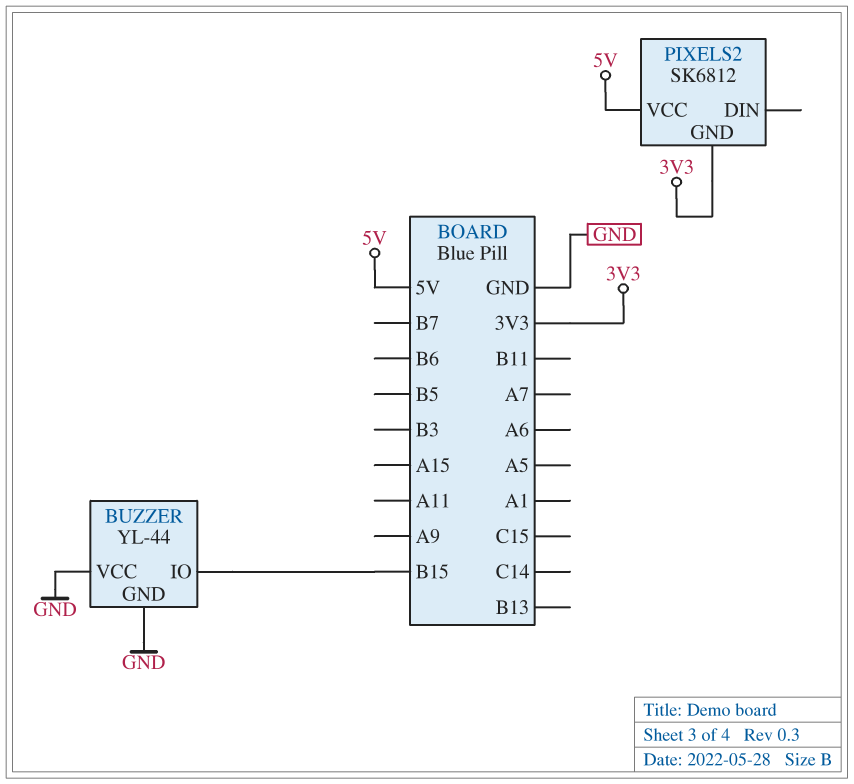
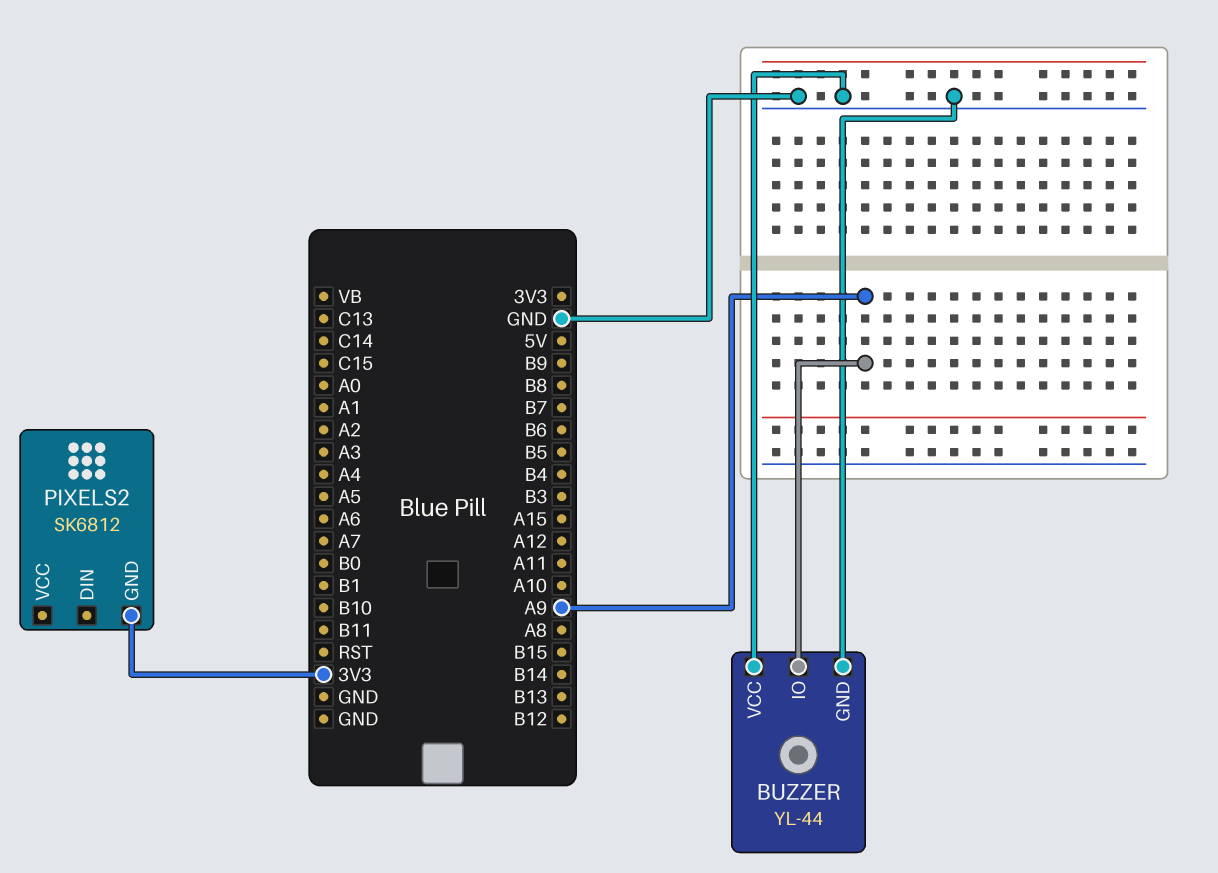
BUZZER pin IO: B15 -> A9
PIXELS2 pin VCC: 5V -> none

